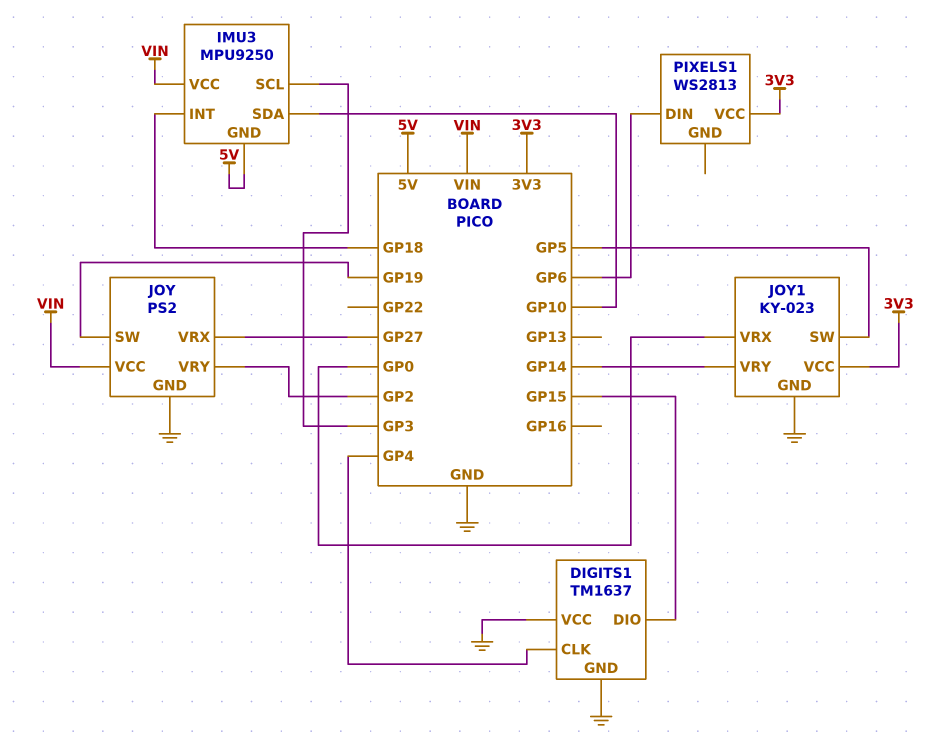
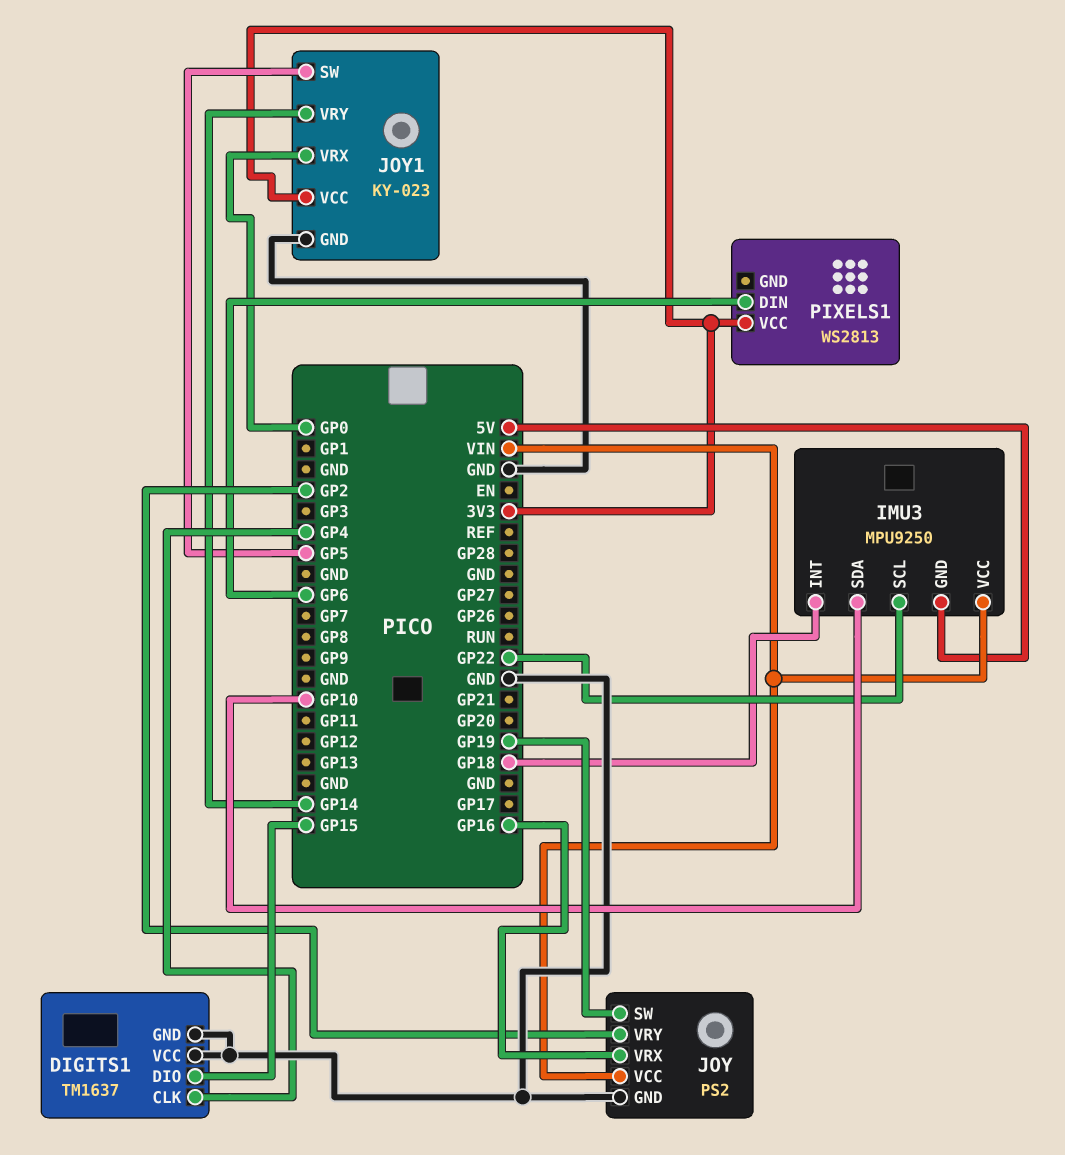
IMU3 pin SCL: GP3 -> GP22
JOY pin VRX: GP27 -> GP16

